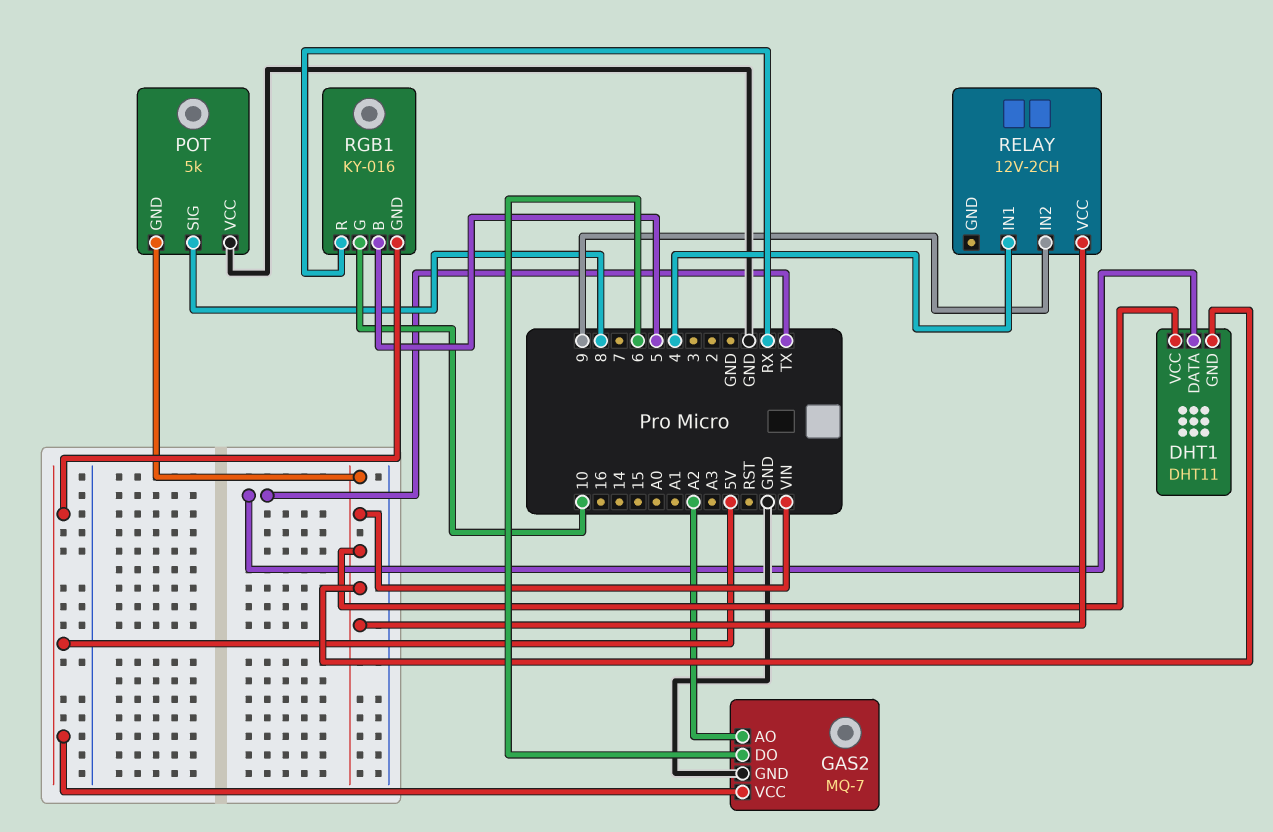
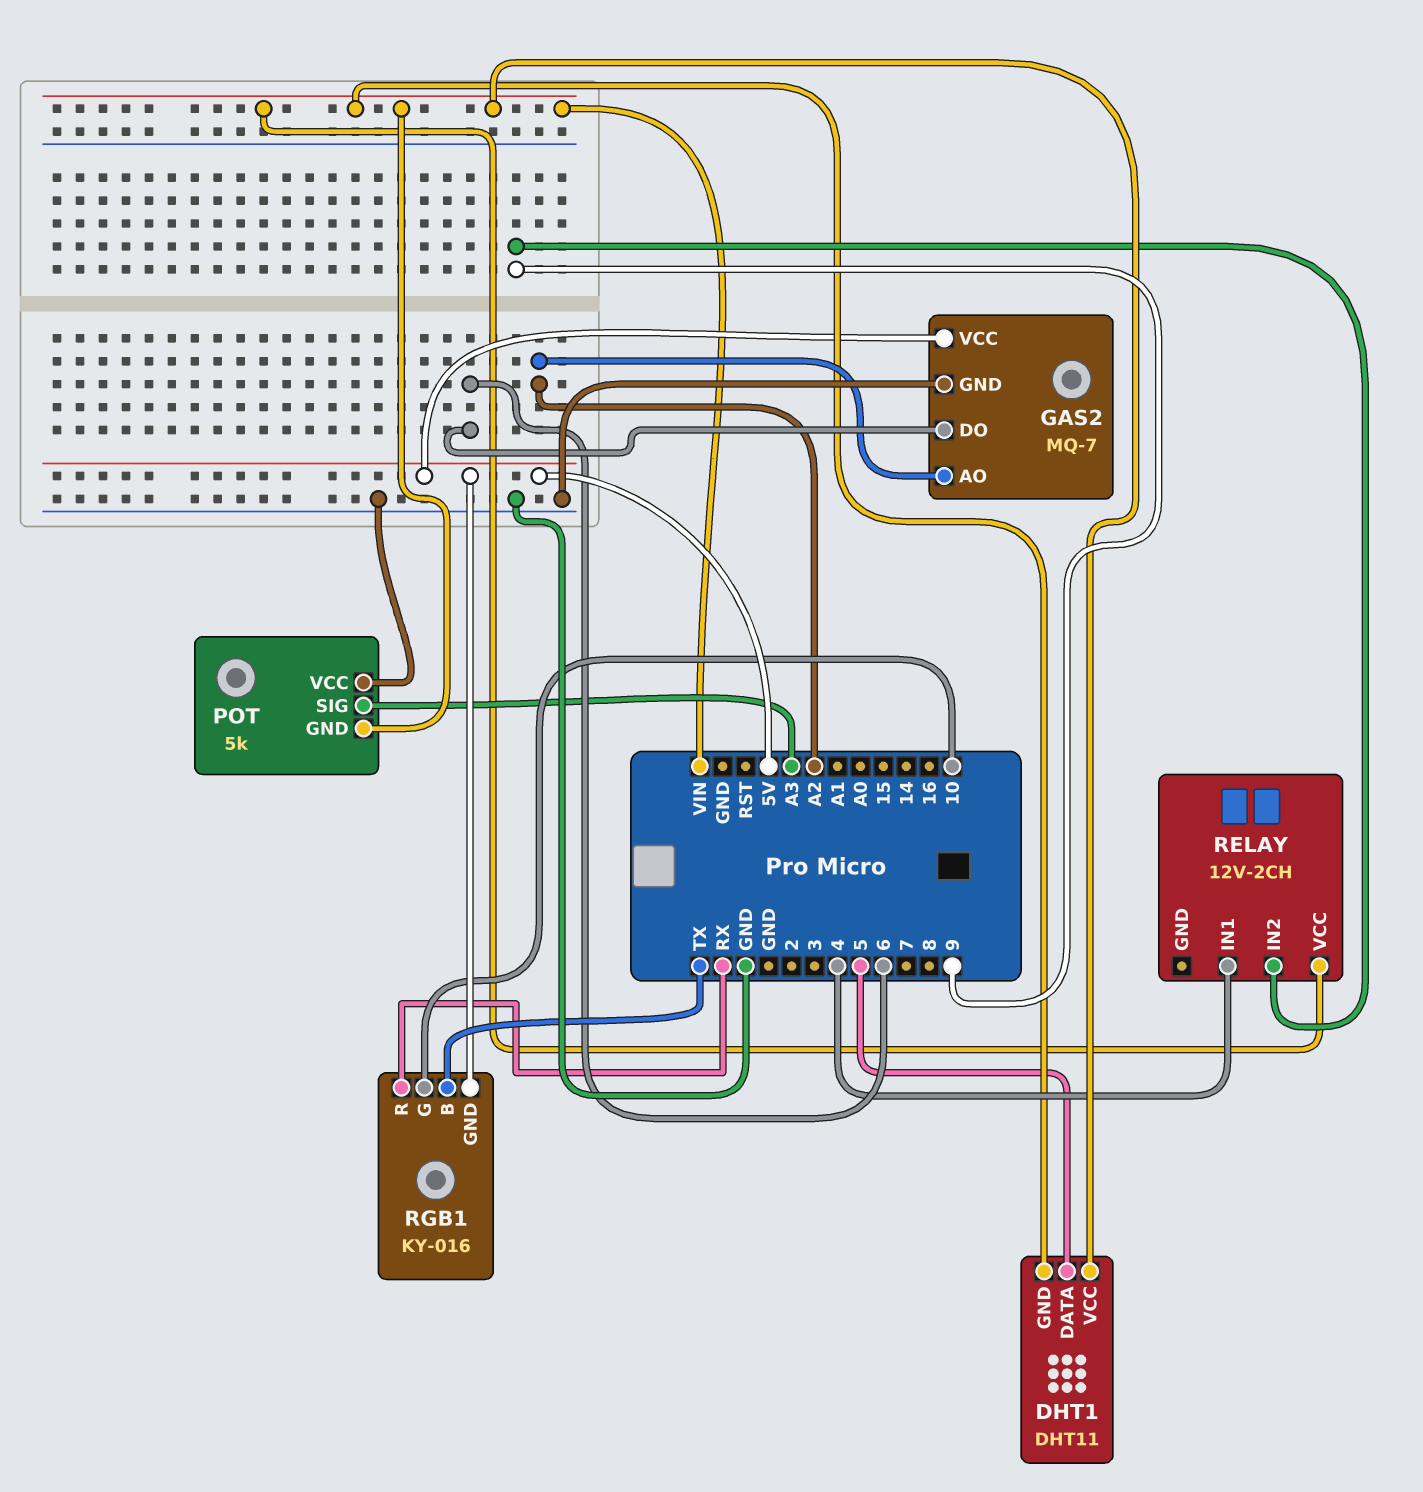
DHT1 pin DATA: TX -> 5
POT pin SIG: 8 -> A3
RGB1 pin B: 5 -> TX

